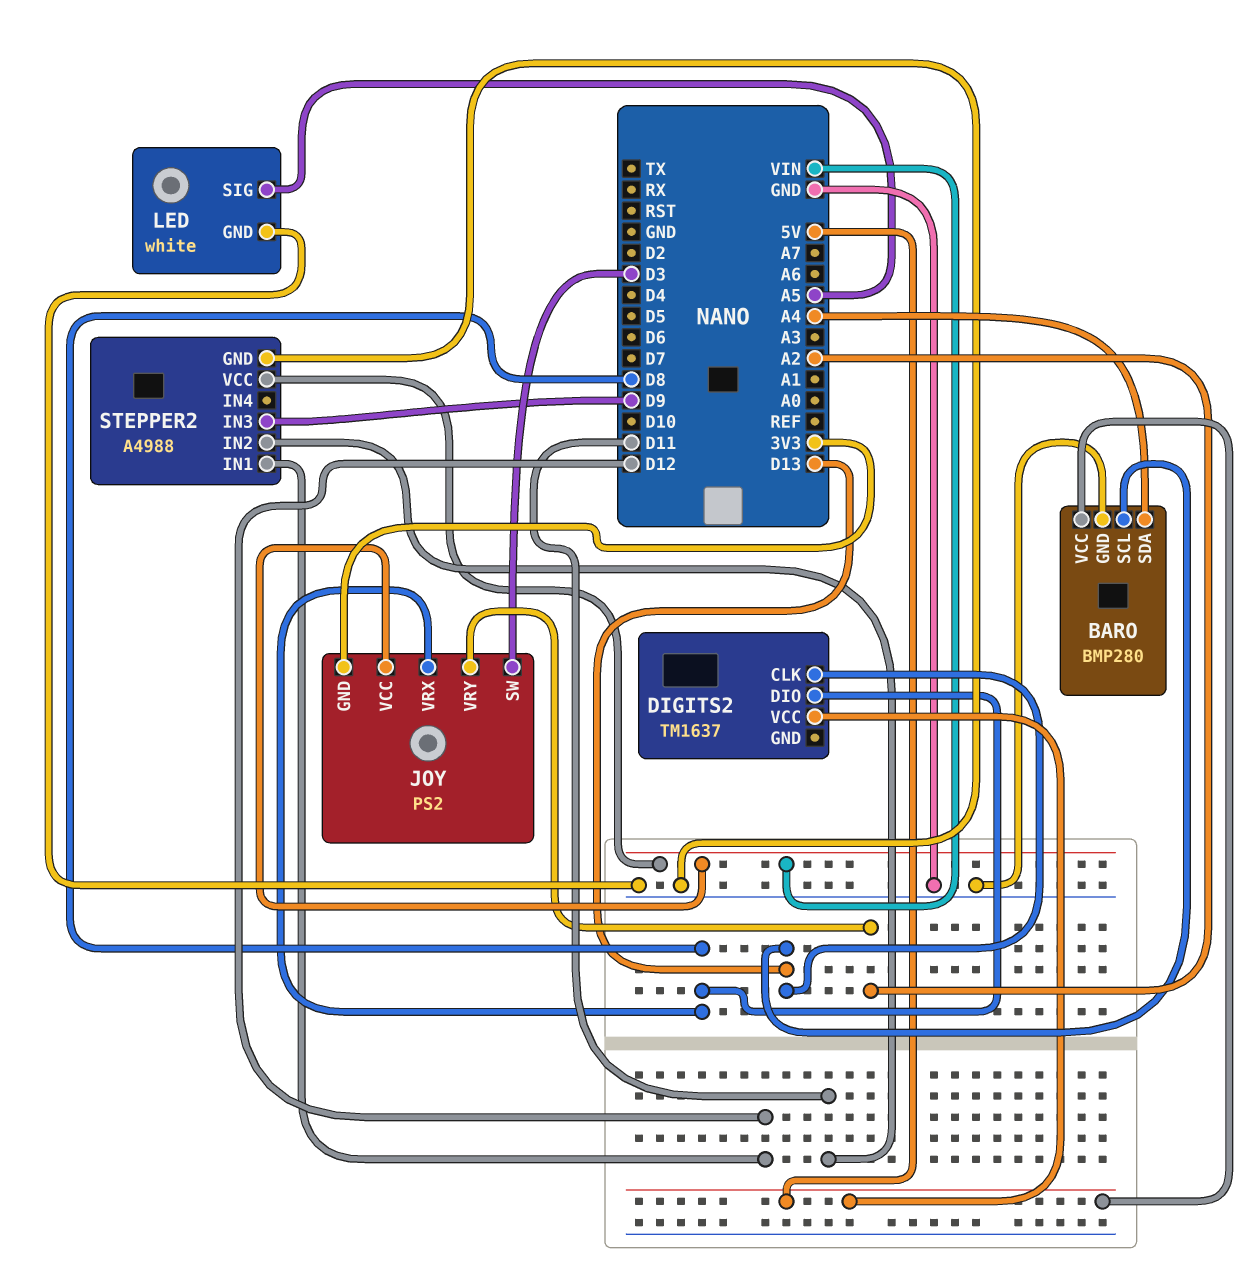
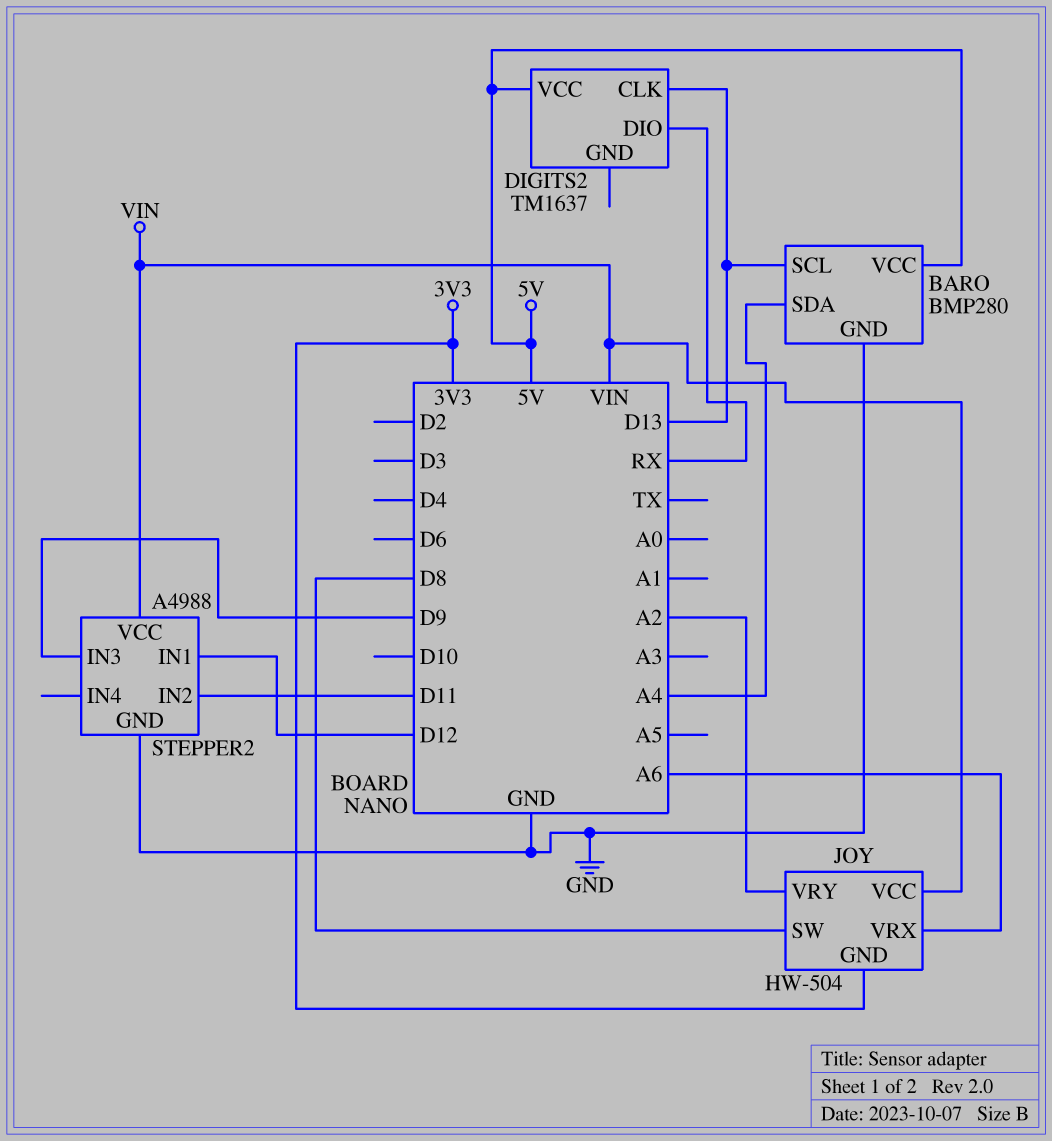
DIGITS2 pin DIO: D8 -> RX
JOY: PS2 -> HW-504
JOY pin SW: D3 -> D8
JOY pin VRX: D8 -> A6
LED: white -> none
LED pin GND: GND -> none
LED pin SIG: A5 -> none

